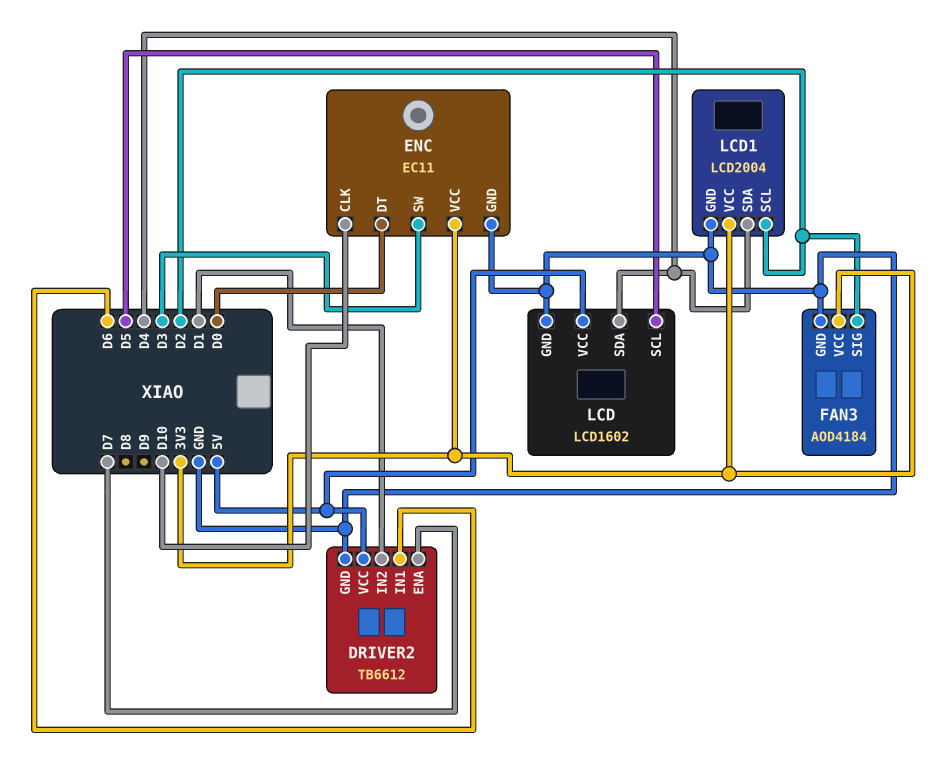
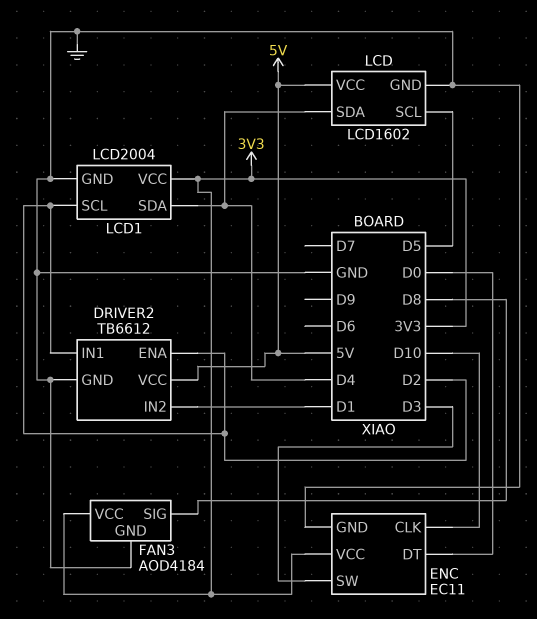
DRIVER2 pin ENA: D7 -> D2
DRIVER2 pin IN1: D6 -> D2
FAN3 pin SIG: D2 -> D8

